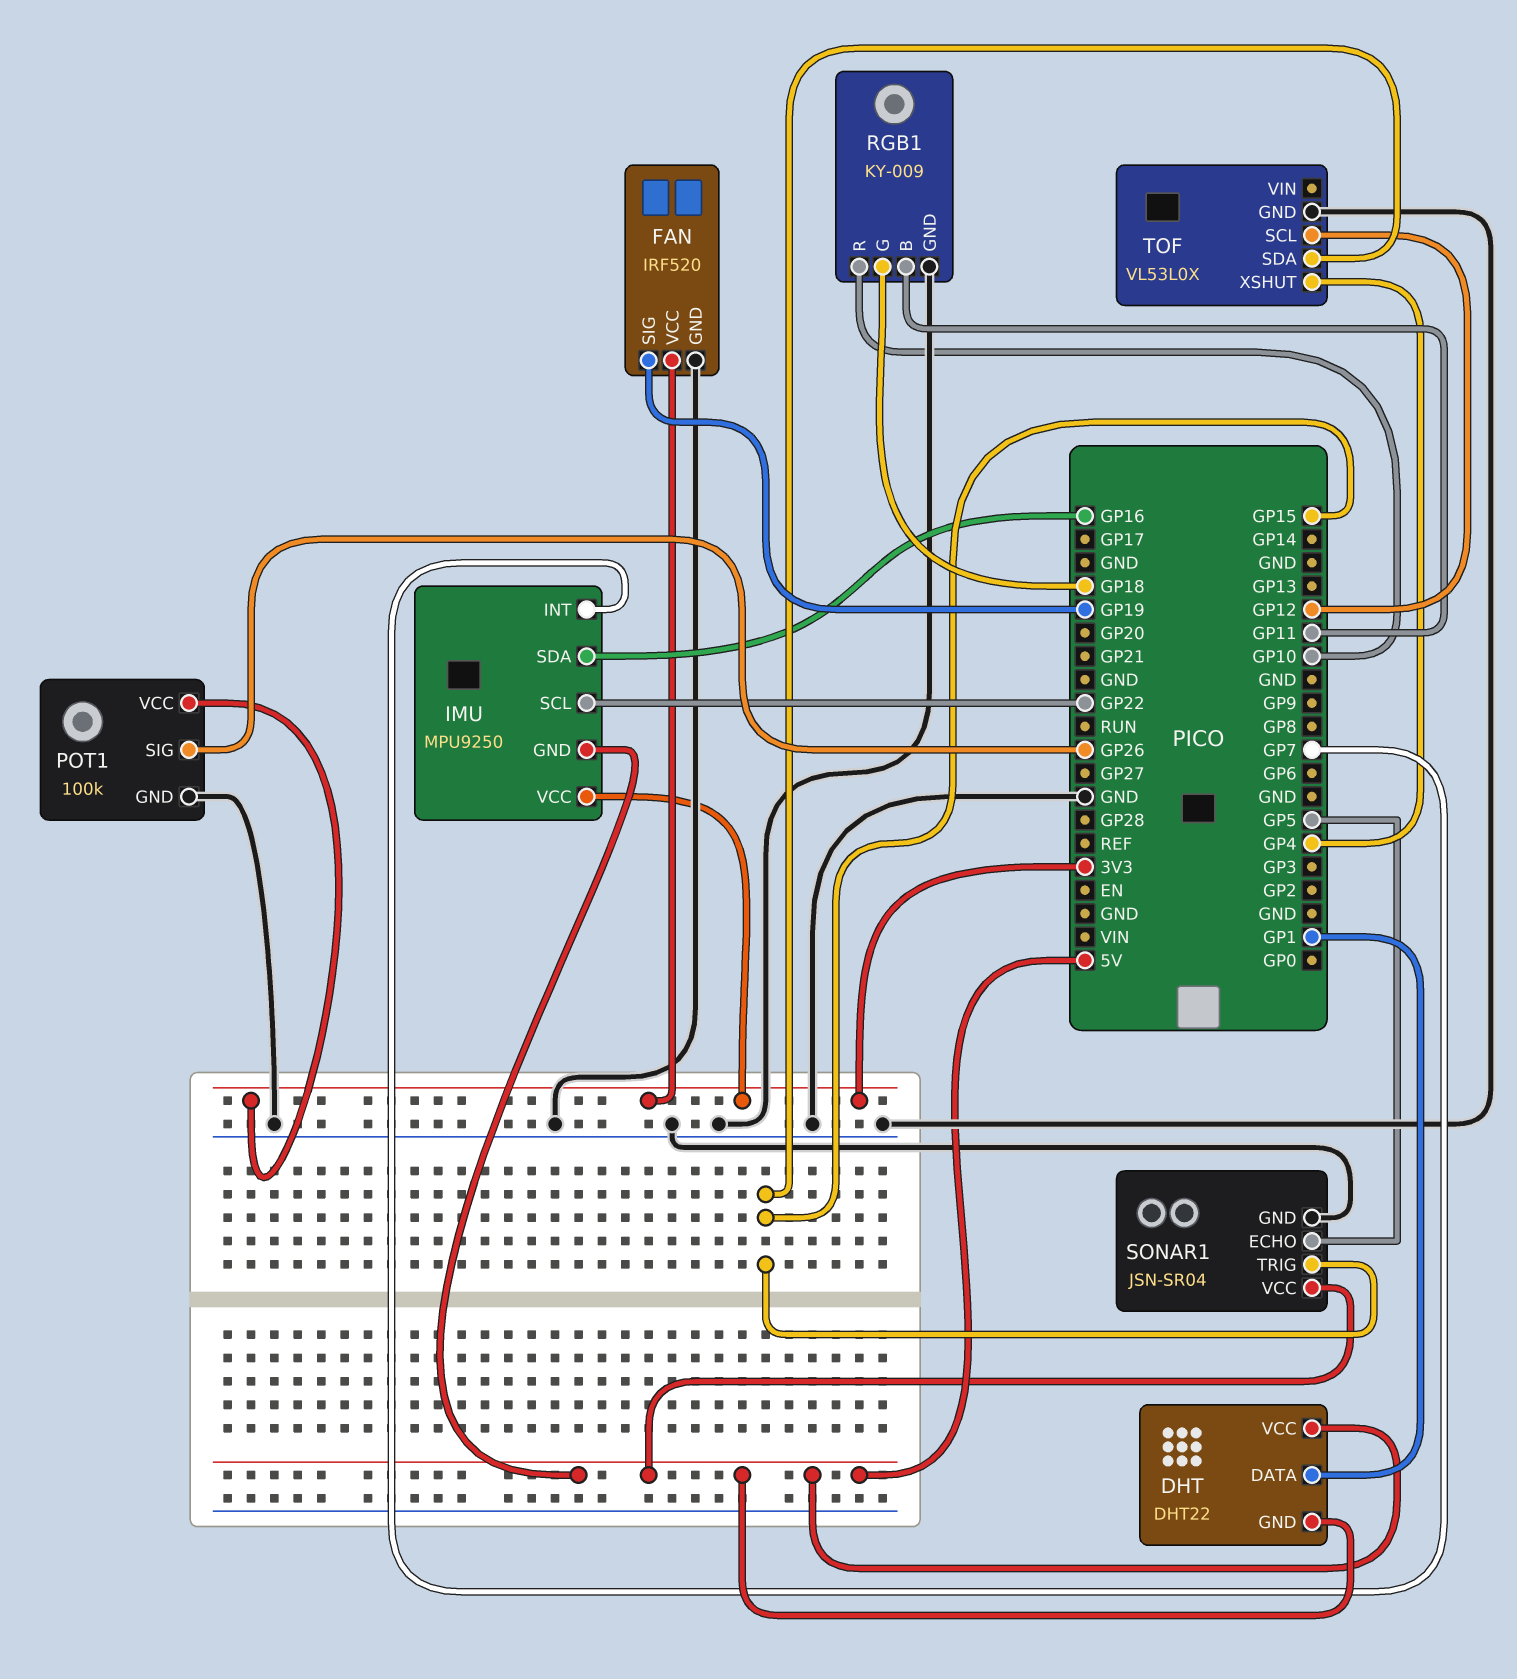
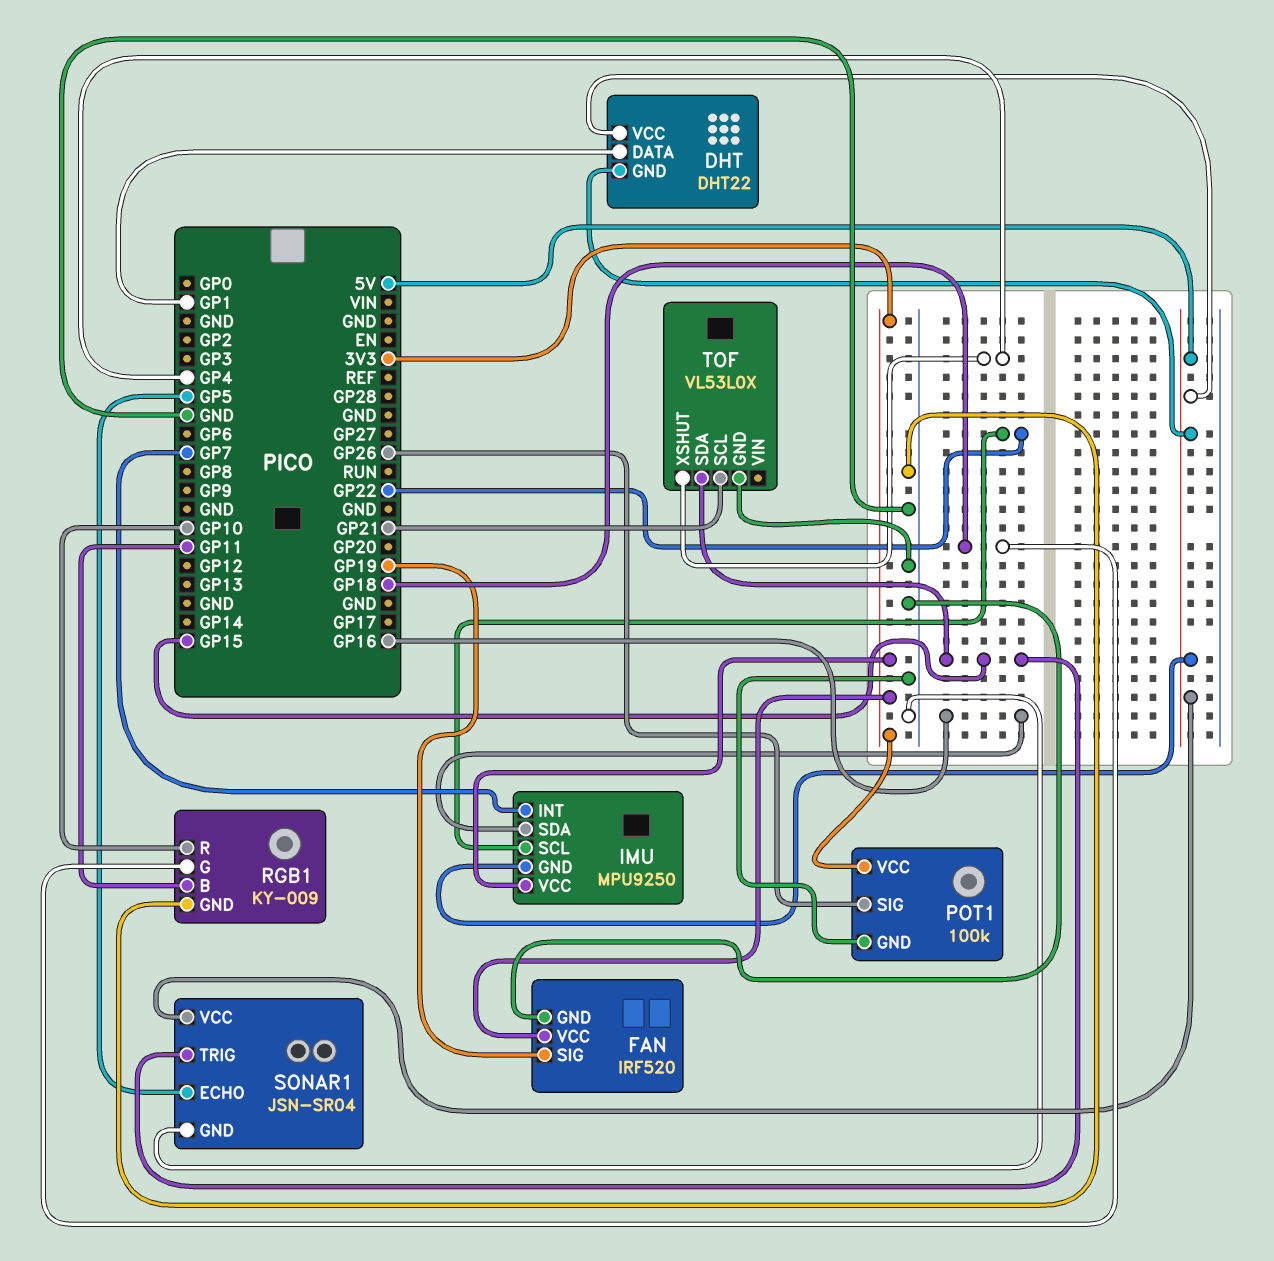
TOF pin SCL: GP12 -> GP21

